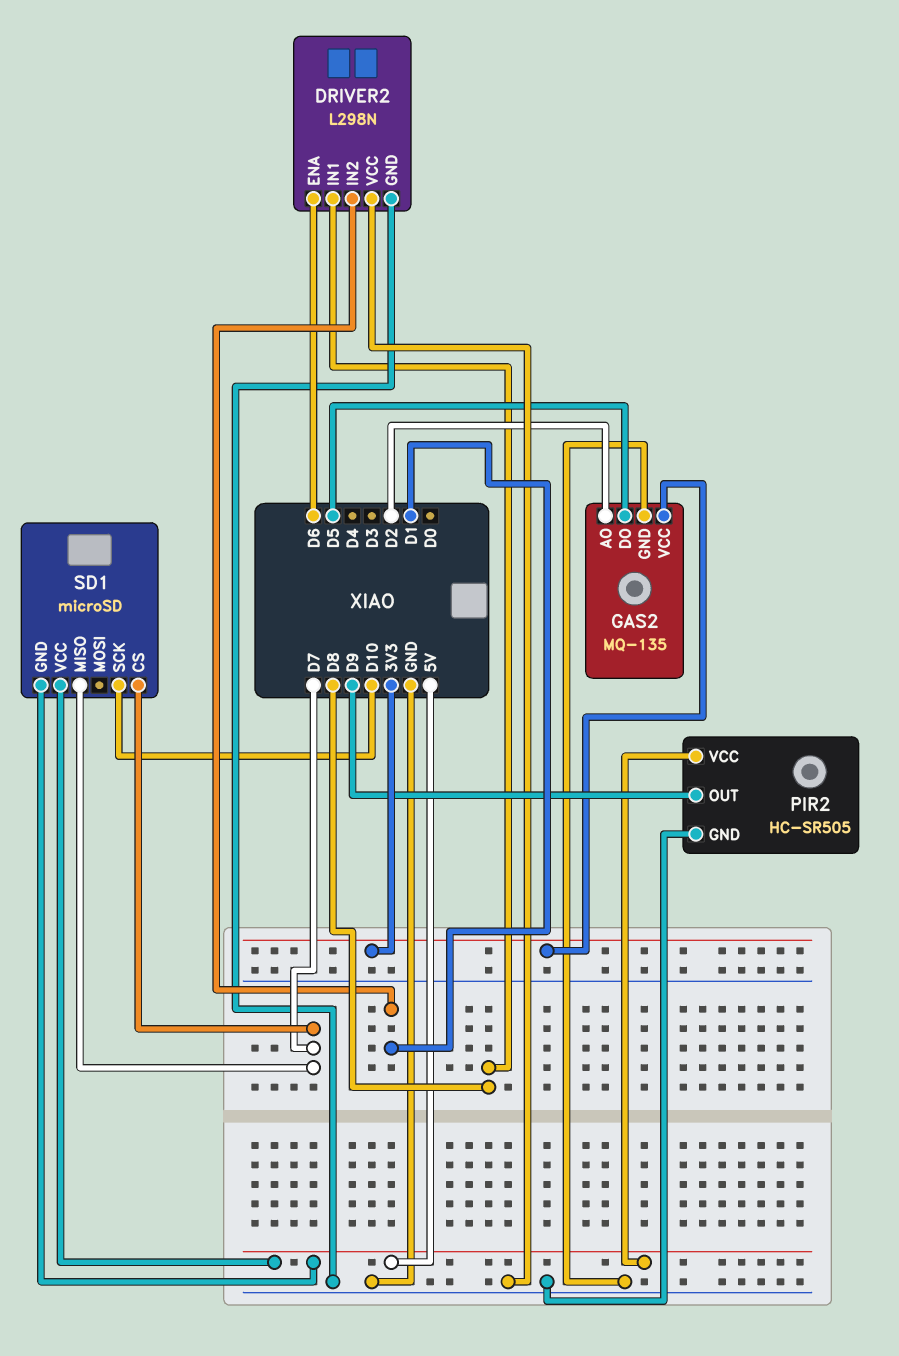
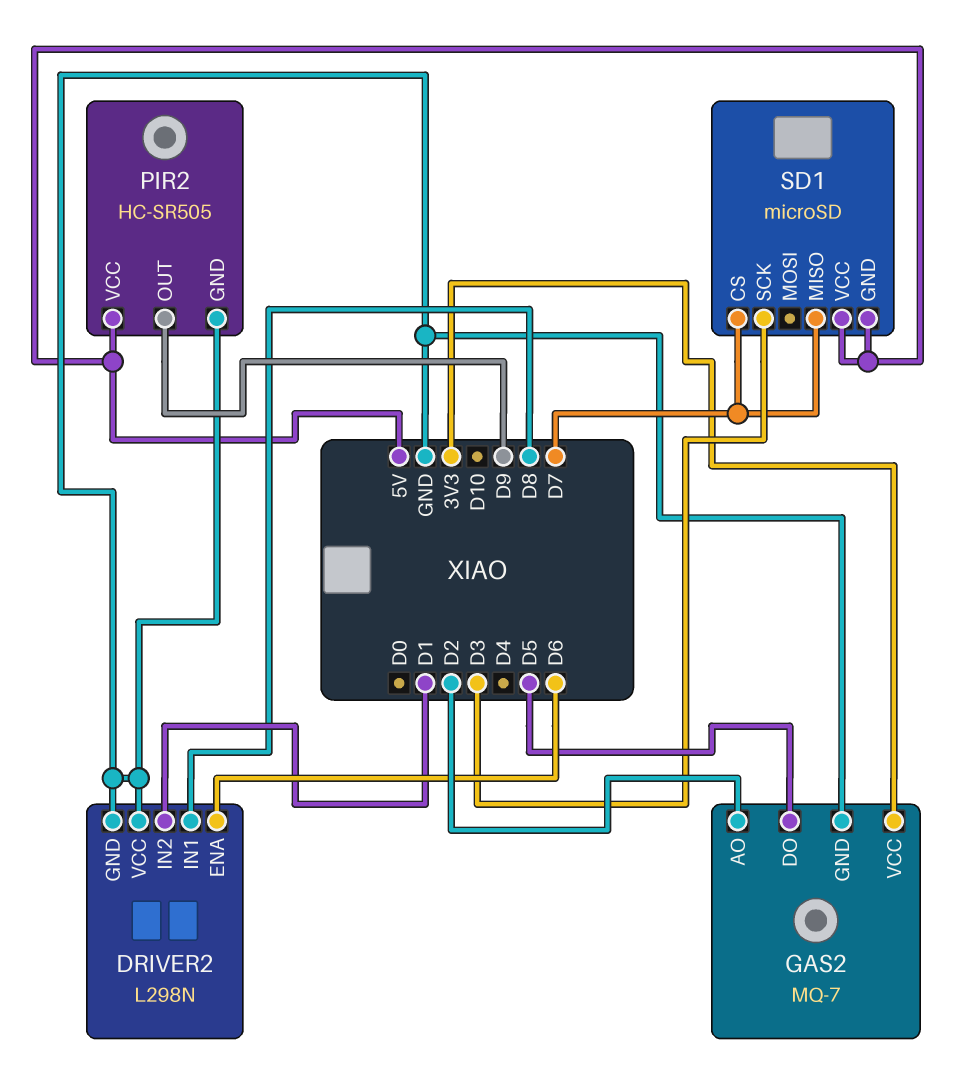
GAS2: MQ-135 -> MQ-7
SD1 pin SCK: D10 -> D3

